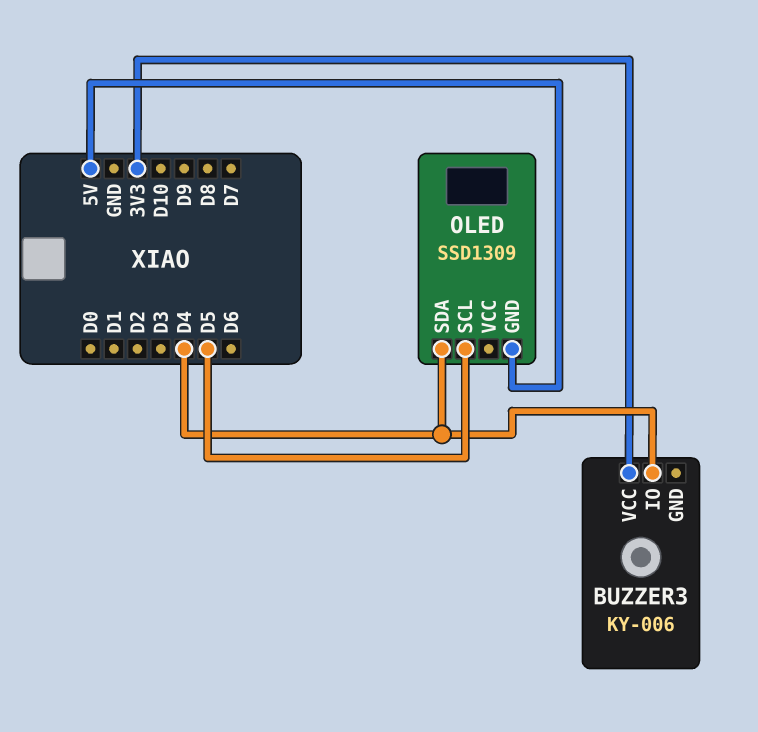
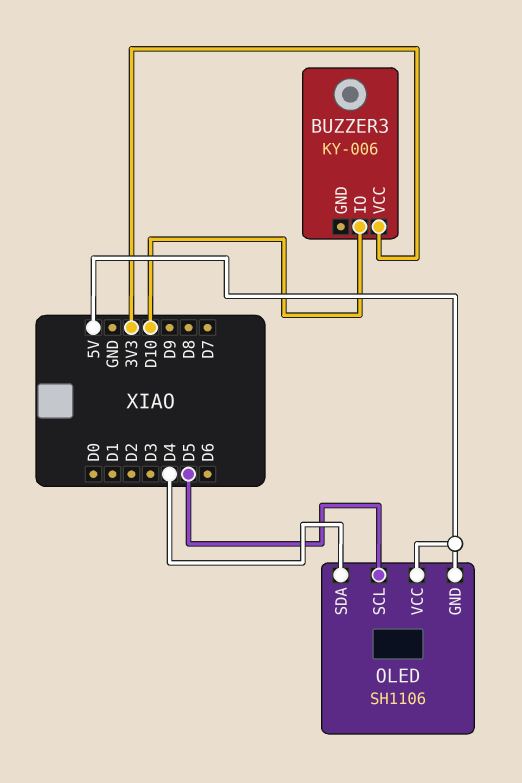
BUZZER3 pin IO: D4 -> D10
OLED: SSD1309 -> SH1106
OLED pin VCC: none -> 5V

